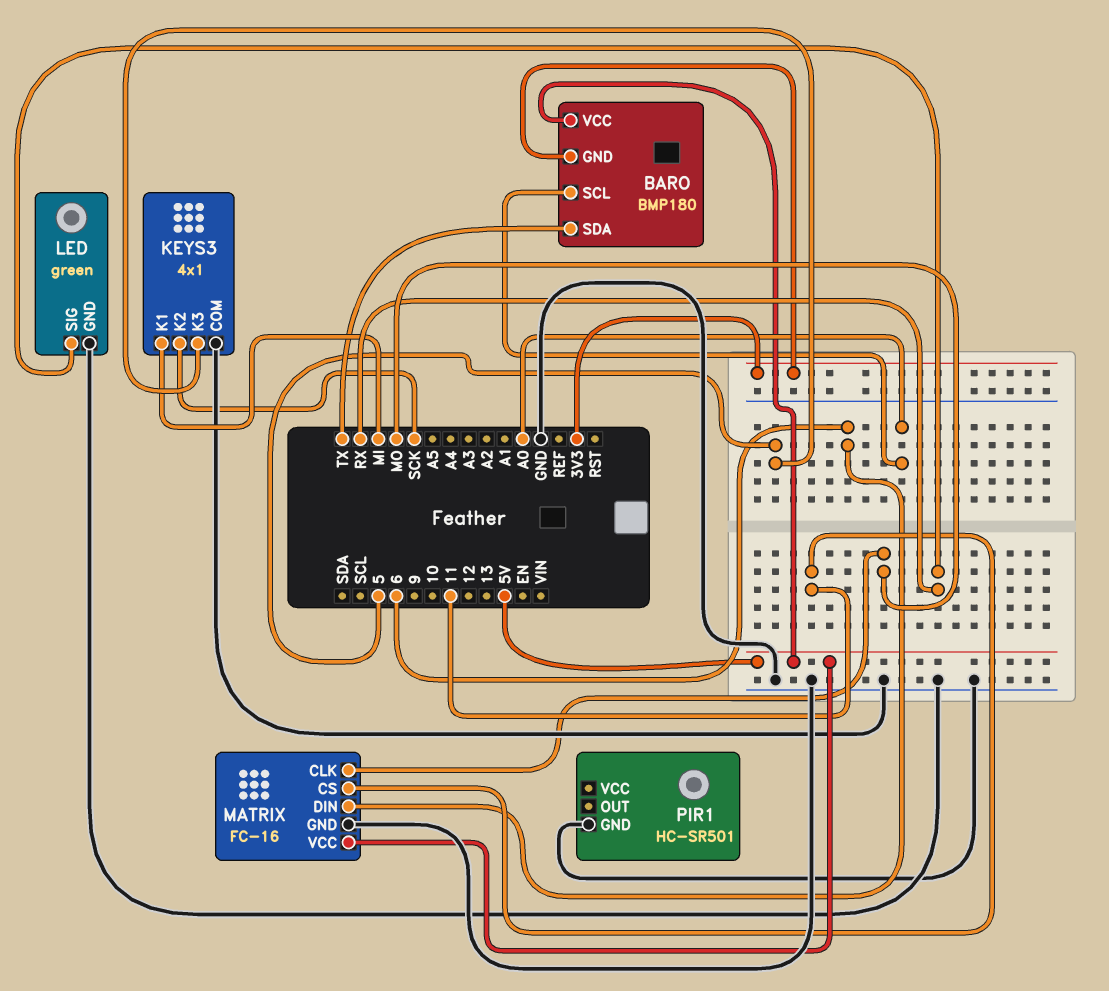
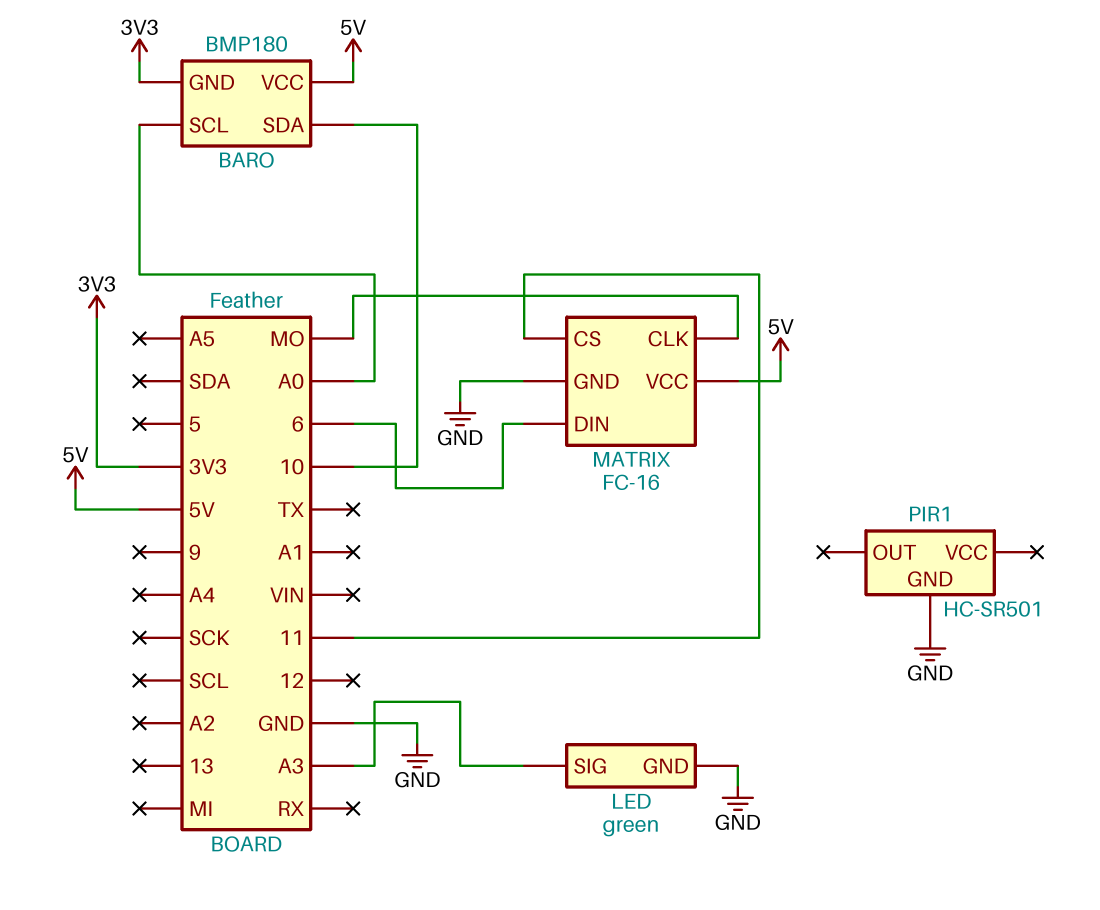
BARO pin SDA: TX -> 10
KEYS3: 4x1 -> none
KEYS3 pin COM: GND -> none
KEYS3 pin K1: MI -> none
KEYS3 pin K2: SCK -> none
KEYS3 pin K3: 5 -> none
LED pin SIG: RX -> A3

